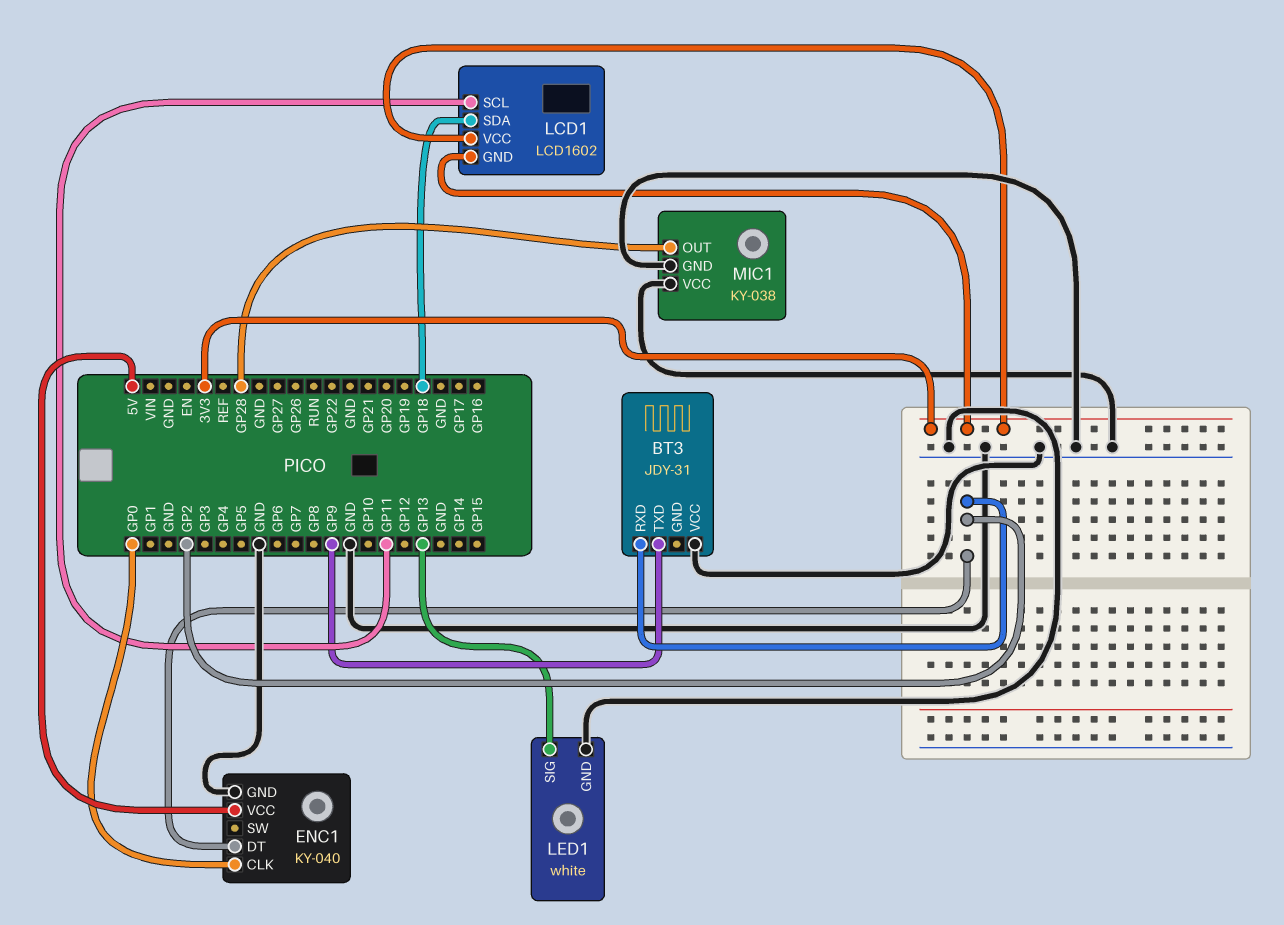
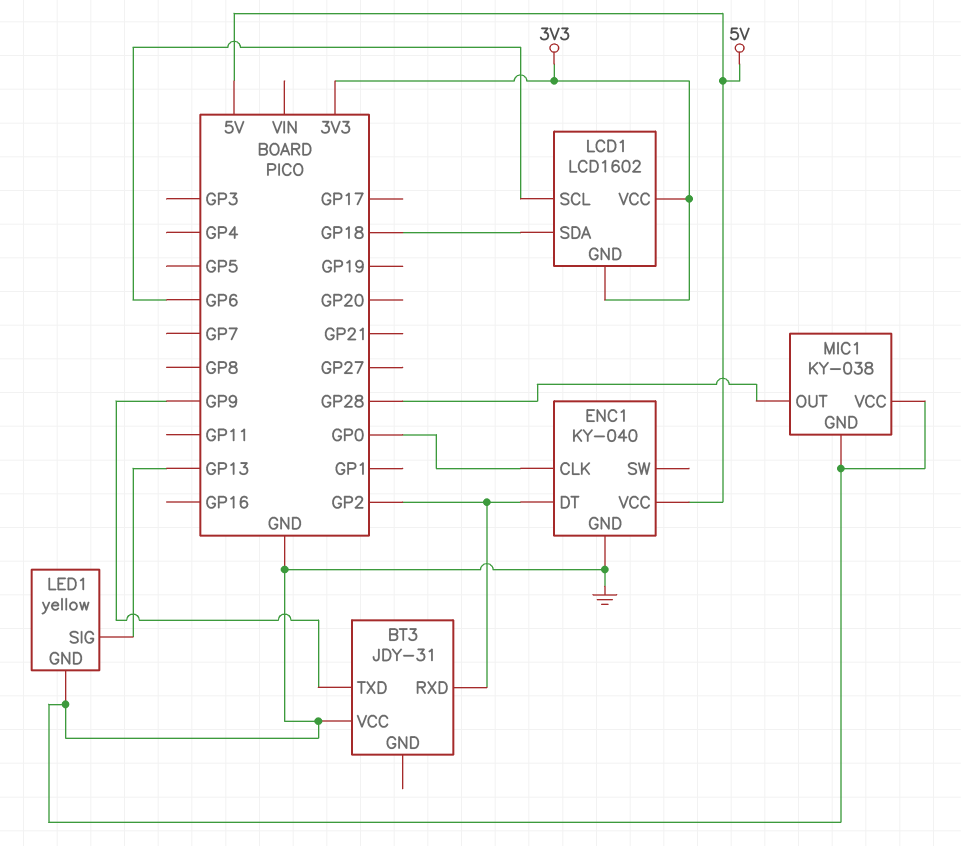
LCD1 pin SCL: GP11 -> GP6
LED1: white -> yellow

